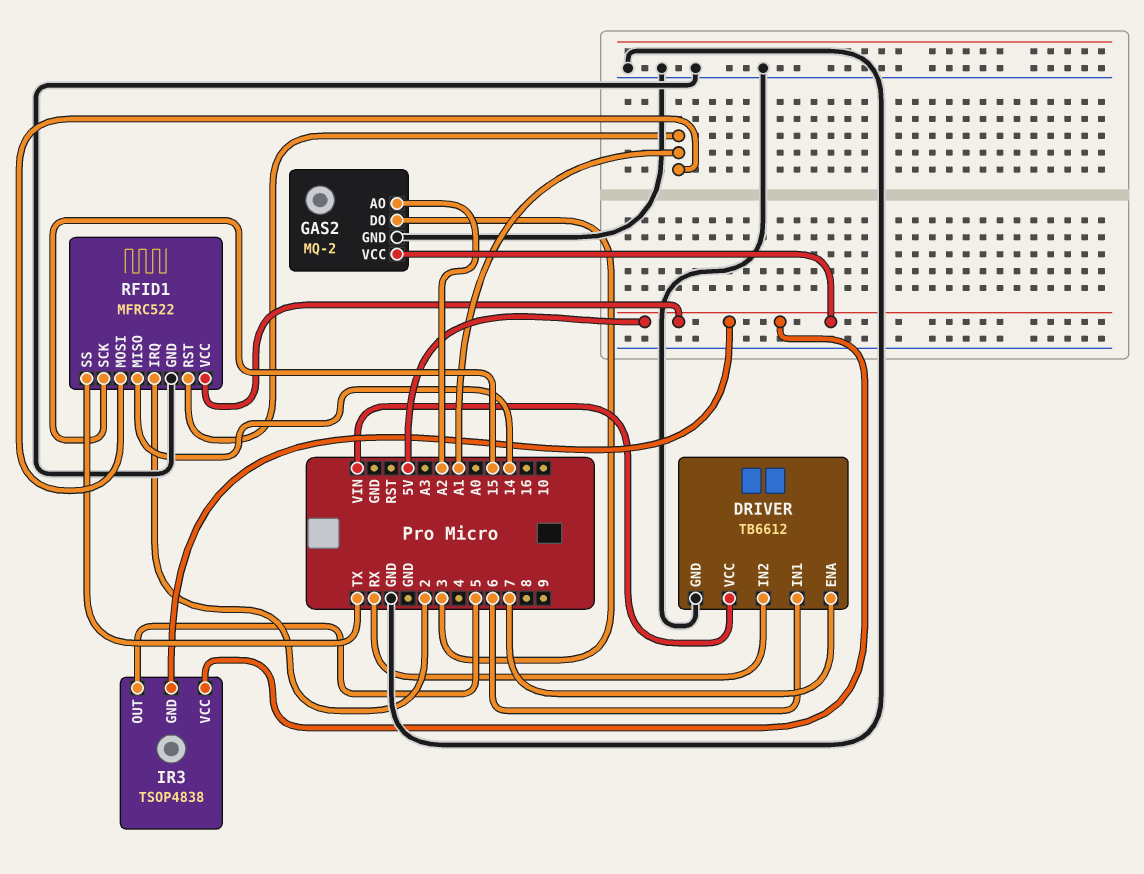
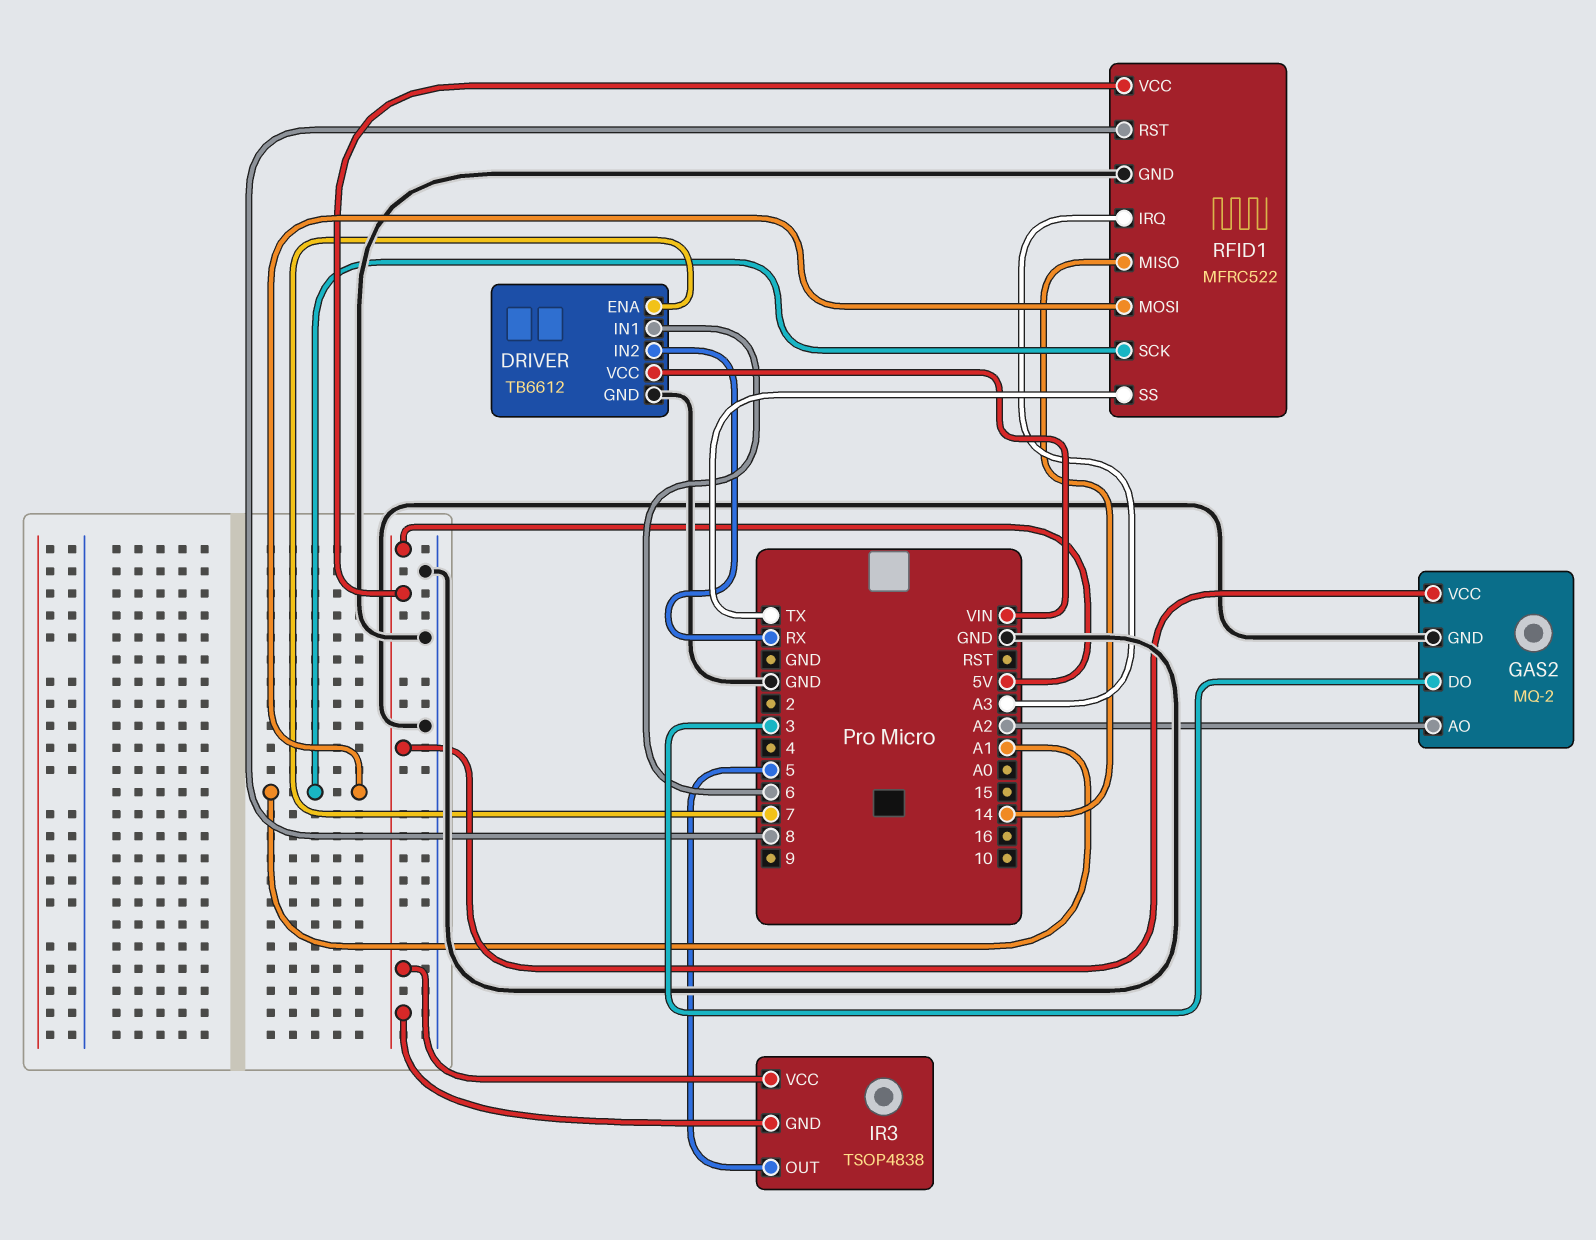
RFID1 pin IRQ: 2 -> A3
RFID1 pin RST: A1 -> 8
RFID1 pin SCK: 15 -> A1

